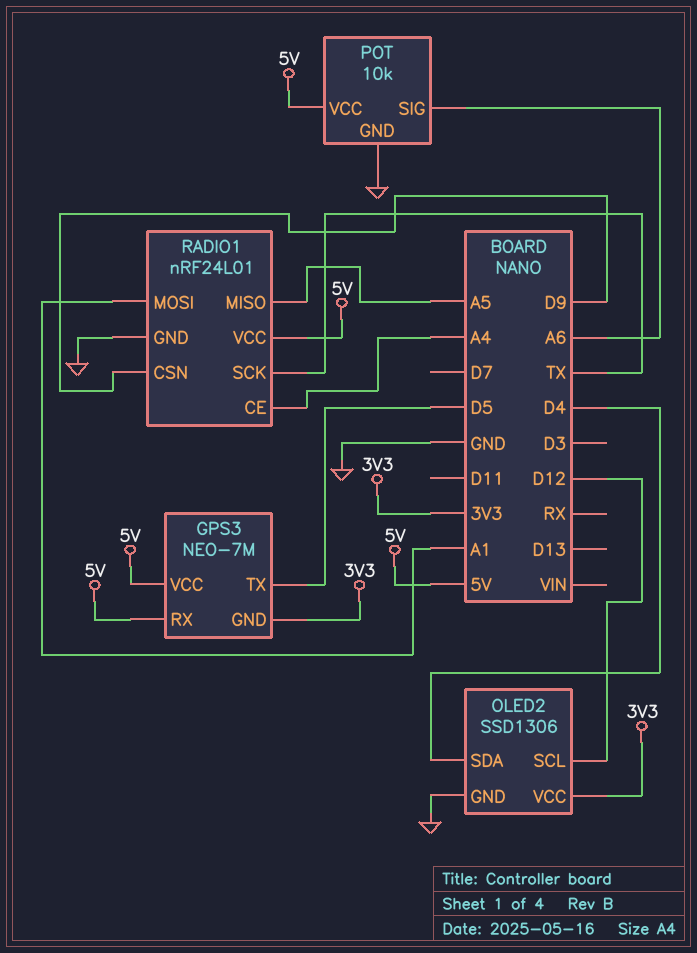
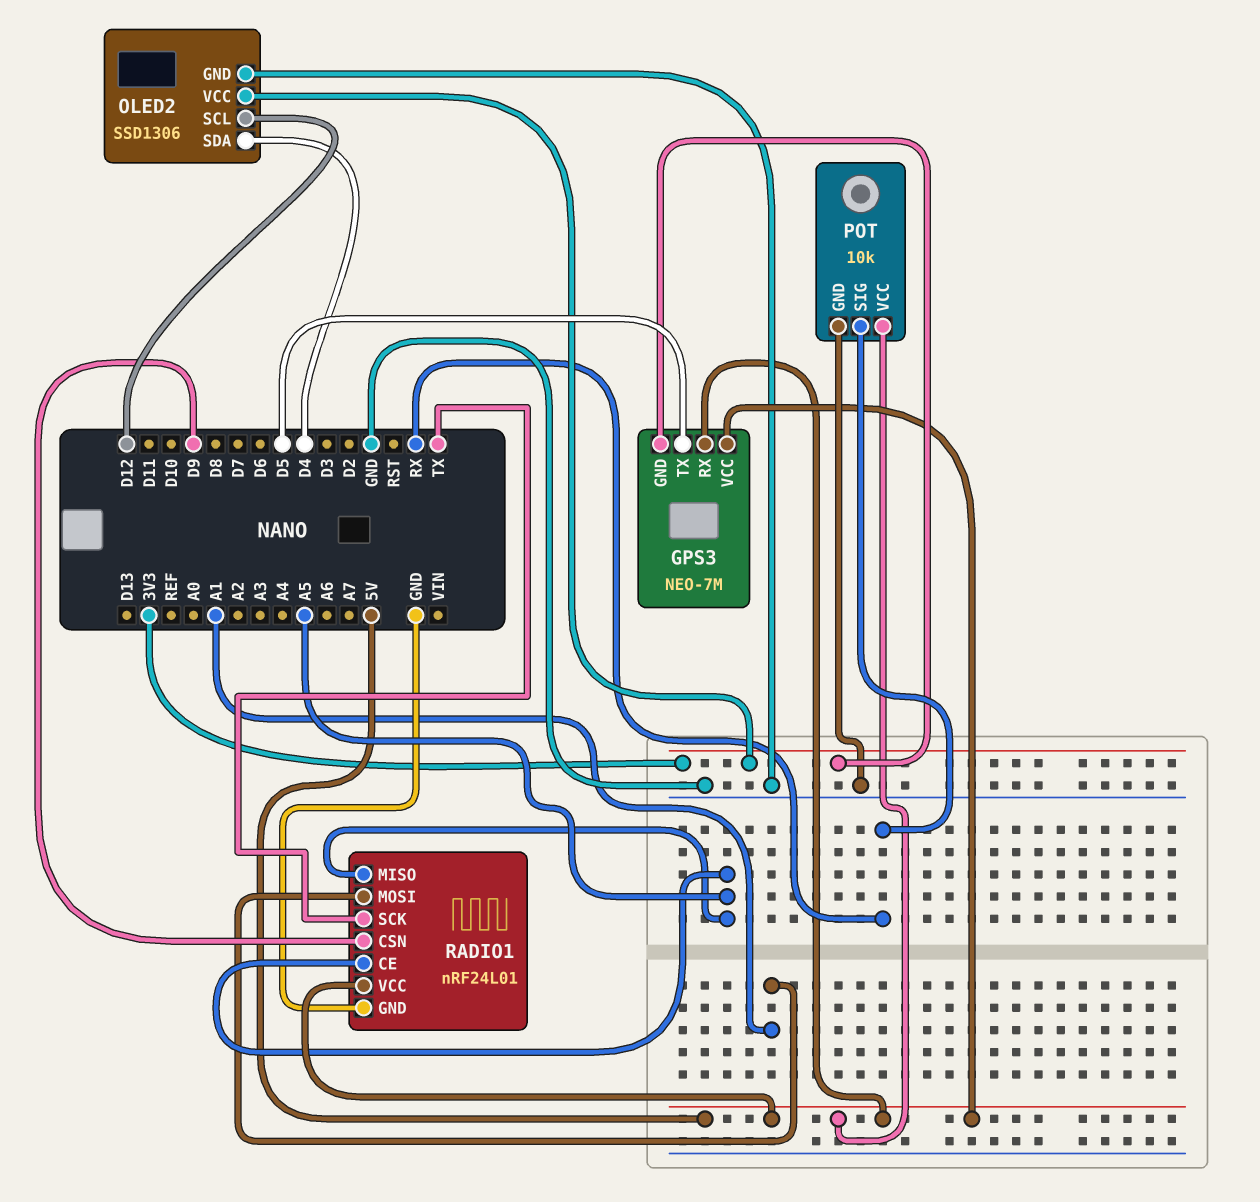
POT pin SIG: A6 -> RX
RADIO1 pin CE: A4 -> A5

